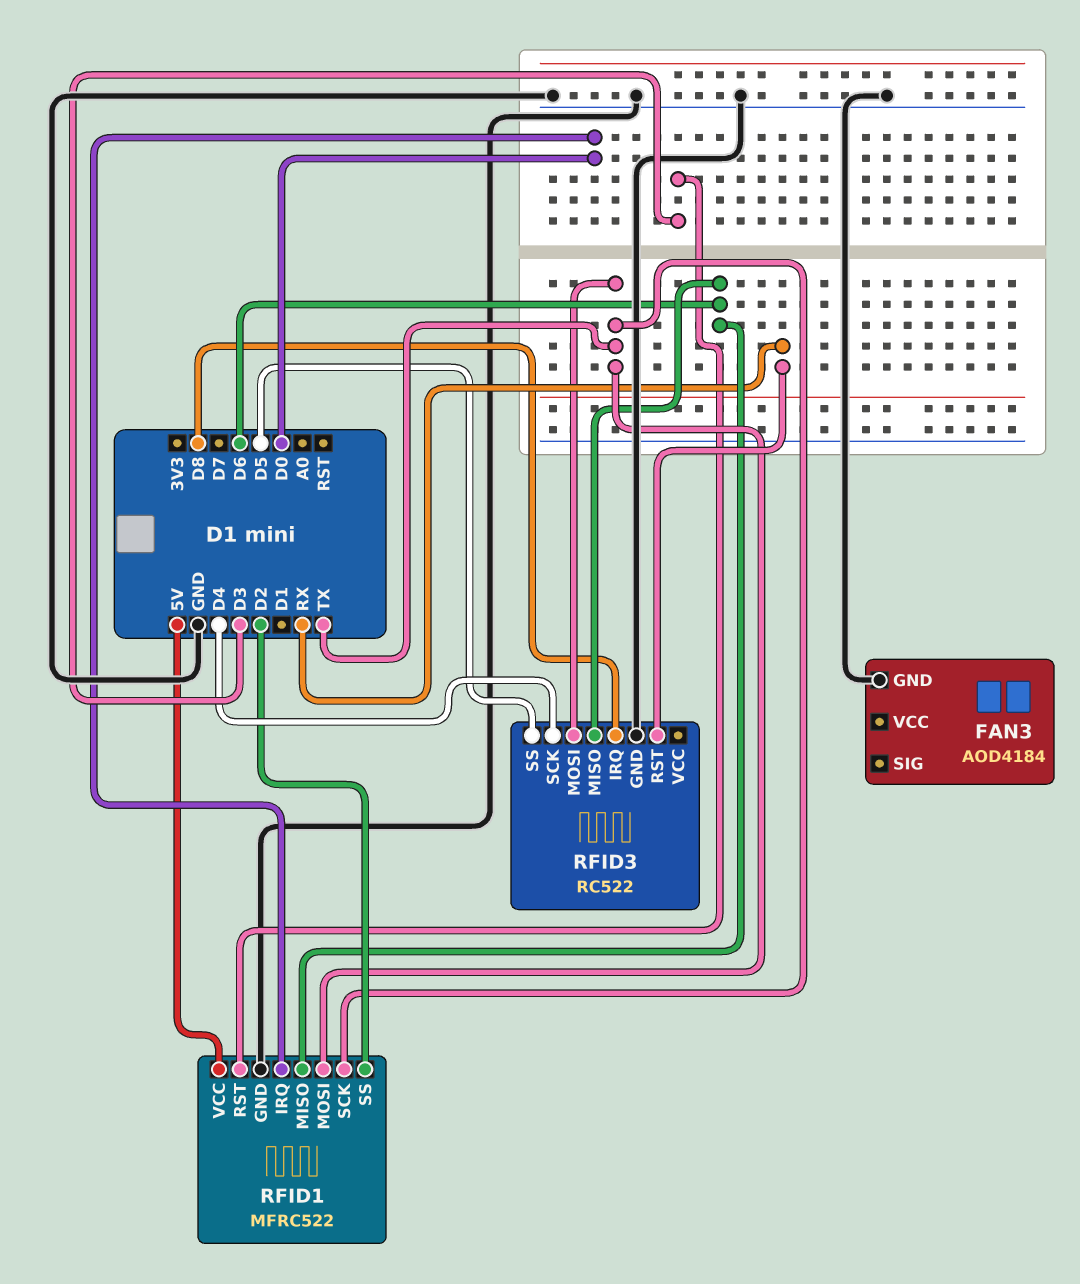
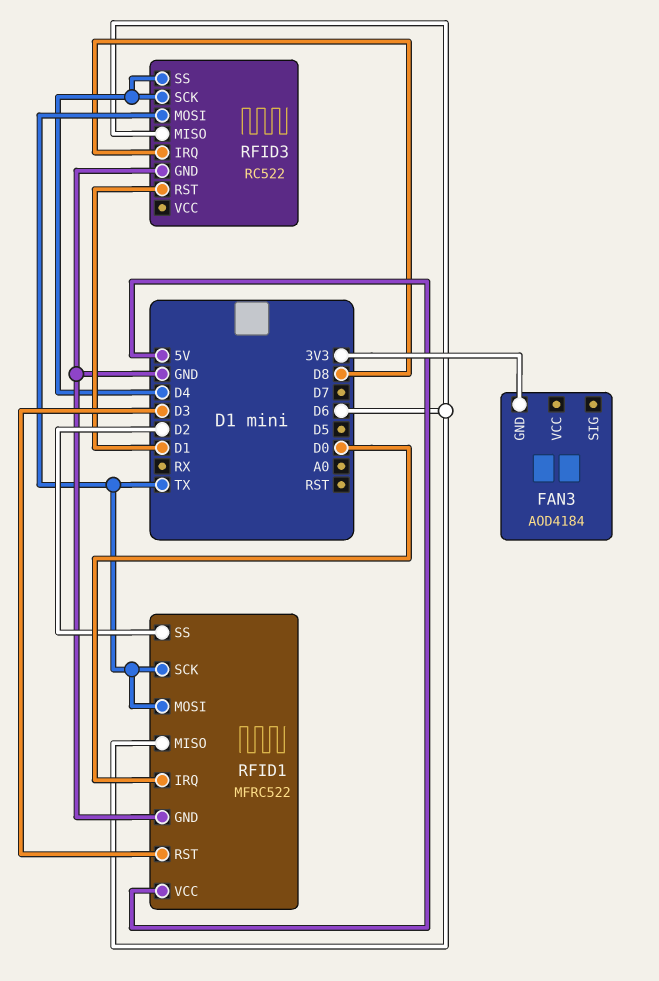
FAN3 pin GND: GND -> 3V3
RFID3 pin RST: RX -> D1
RFID3 pin SS: D5 -> D4

